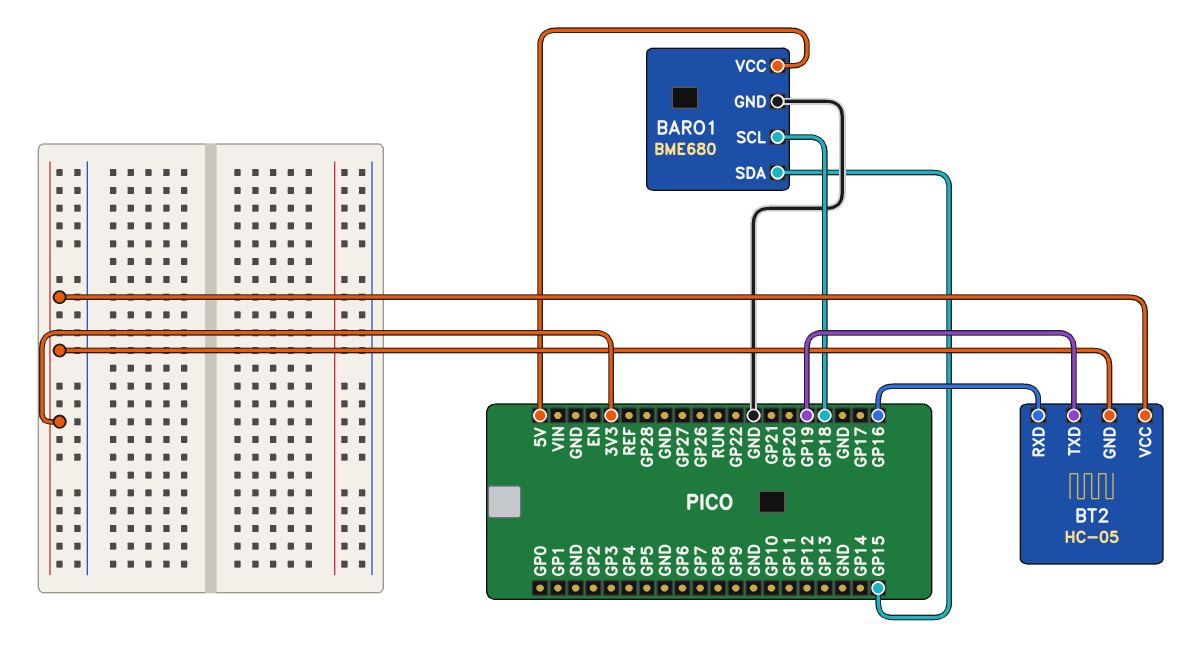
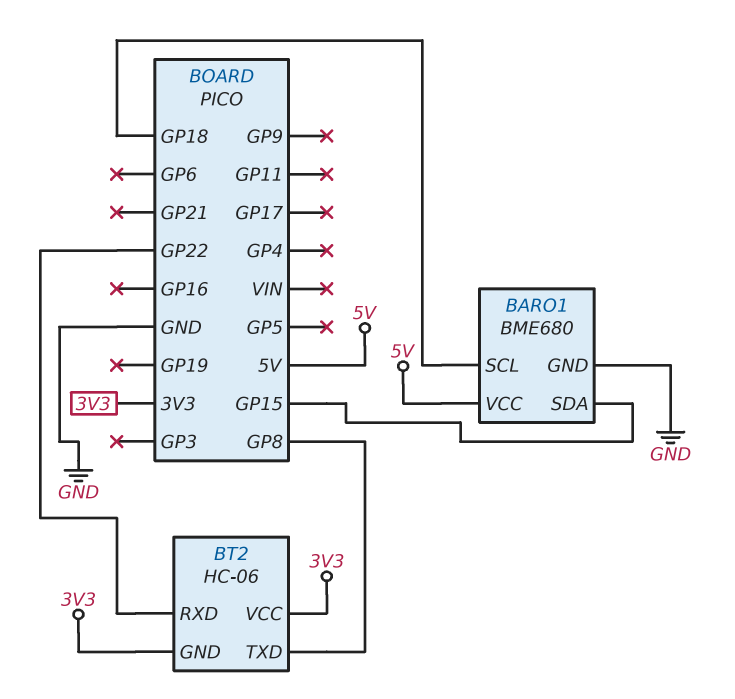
BT2: HC-05 -> HC-06
BT2 pin RXD: GP16 -> GP22
BT2 pin TXD: GP19 -> GP8

